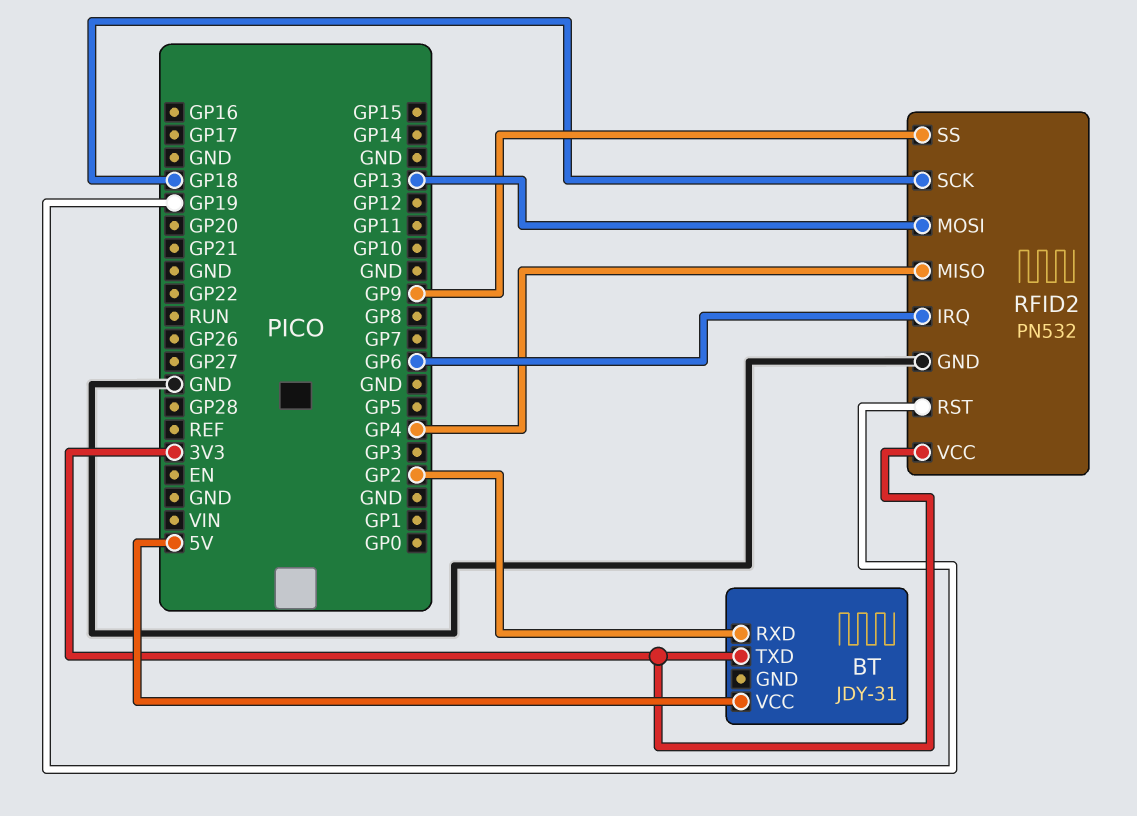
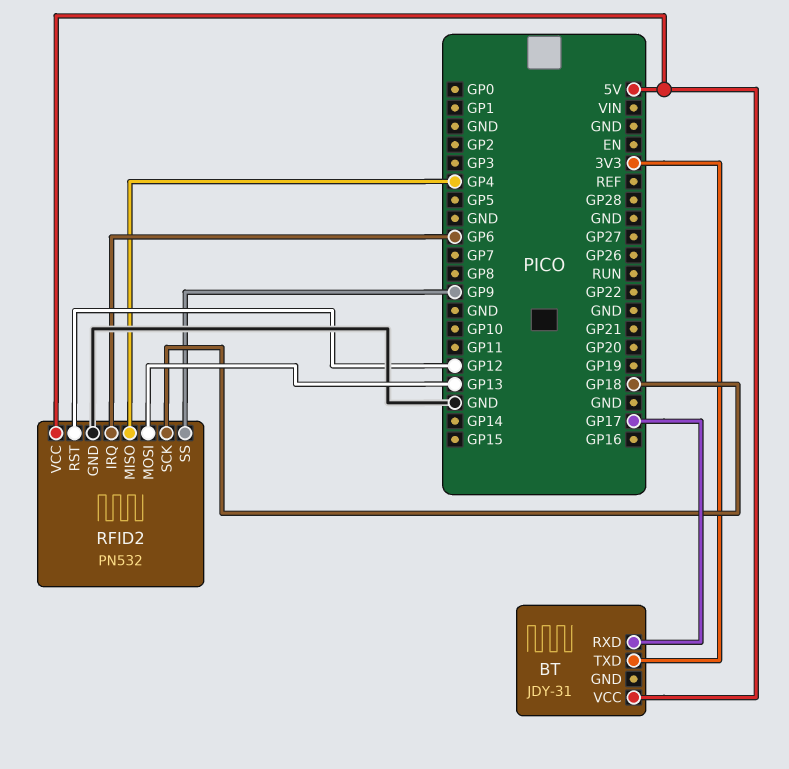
BT pin RXD: GP2 -> GP17
RFID2 pin RST: GP19 -> GP12
RFID2 pin VCC: 3V3 -> 5V

